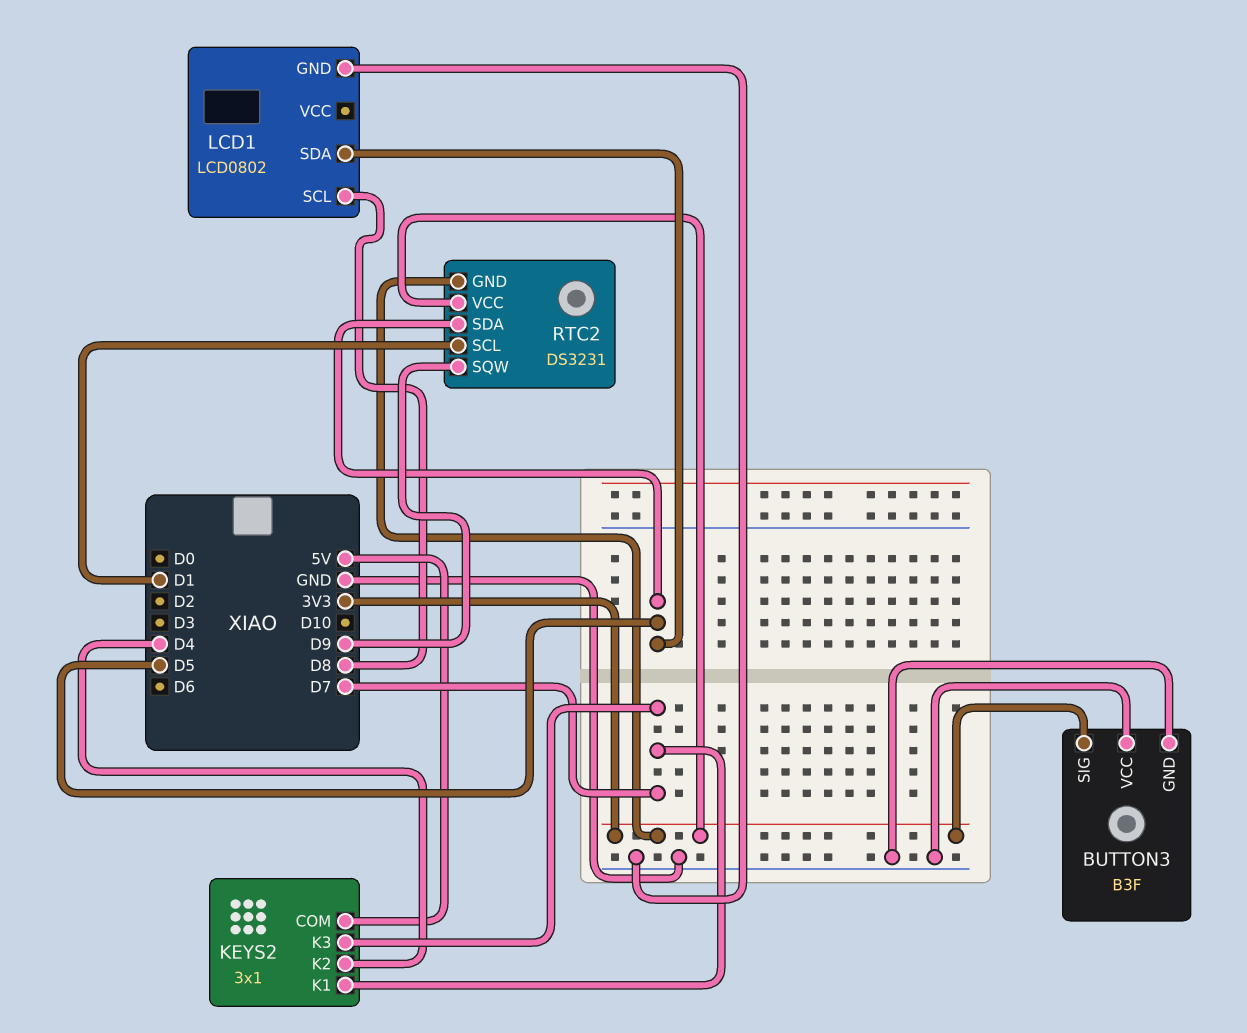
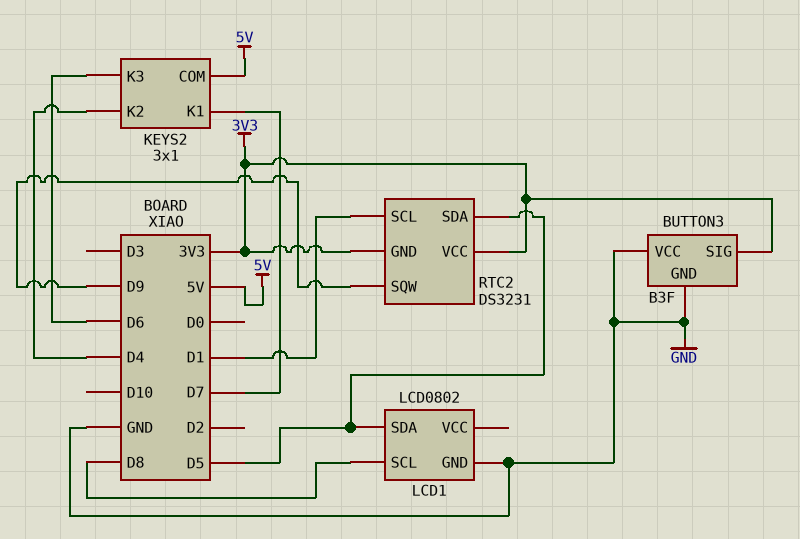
KEYS2 pin K3: D7 -> D6

